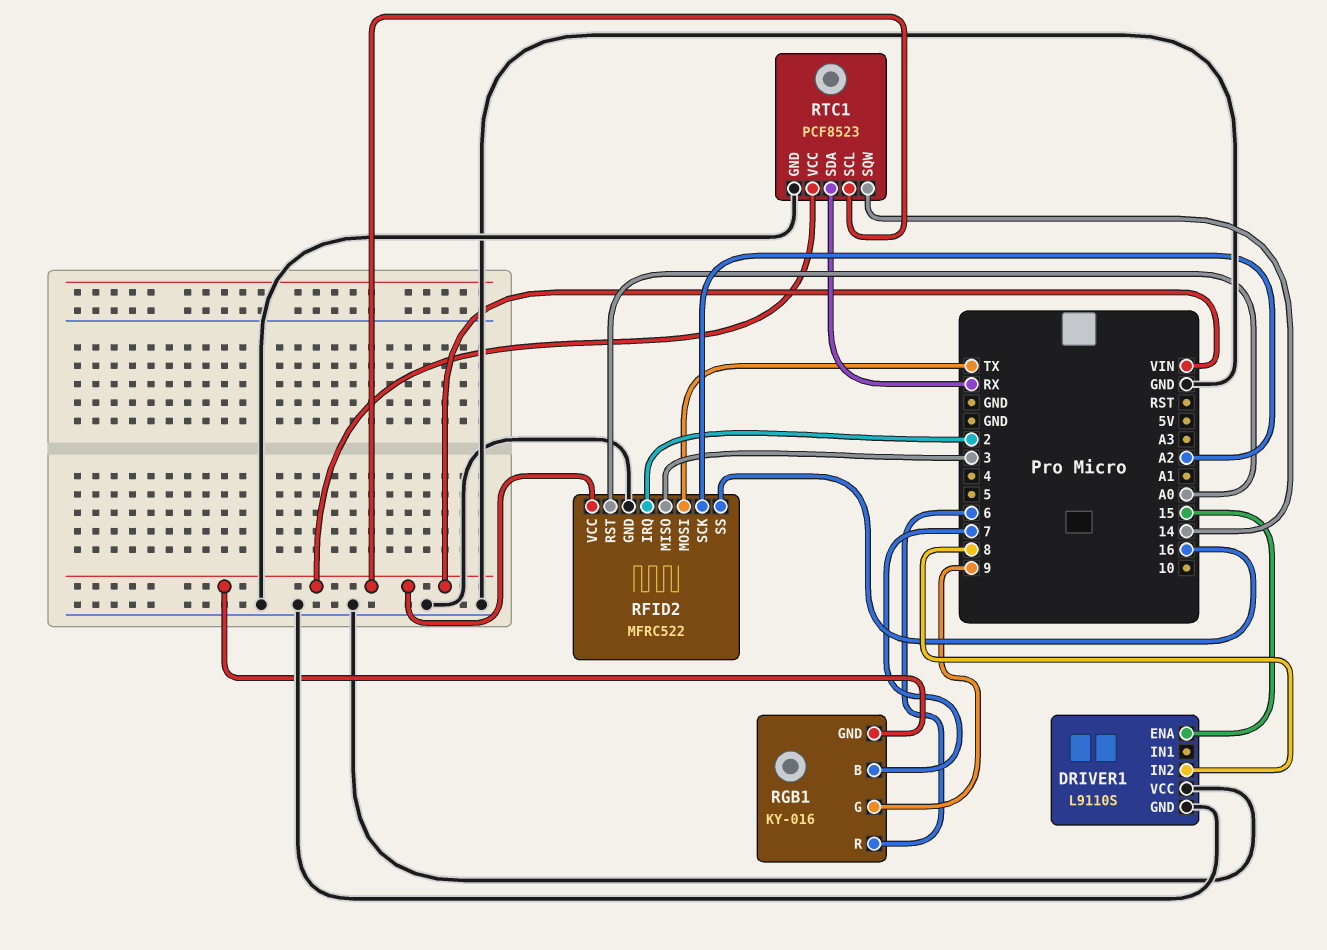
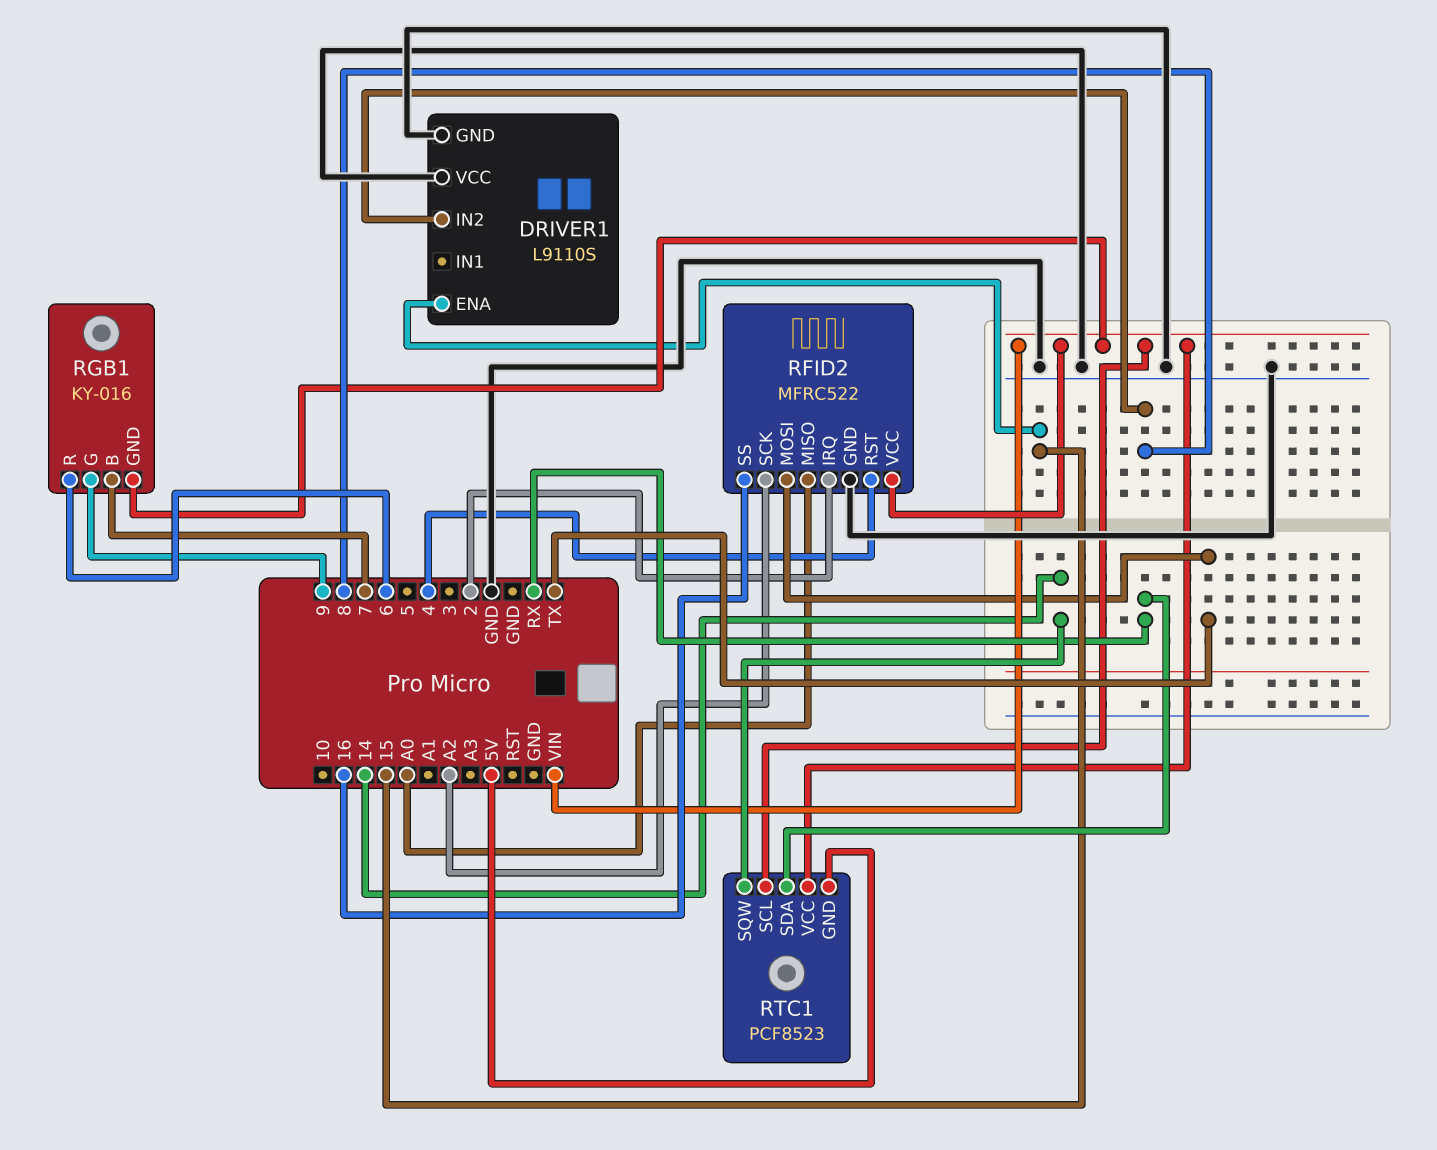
RFID2 pin MISO: 3 -> A0
RFID2 pin RST: A0 -> 4
RTC1 pin GND: GND -> 5V

